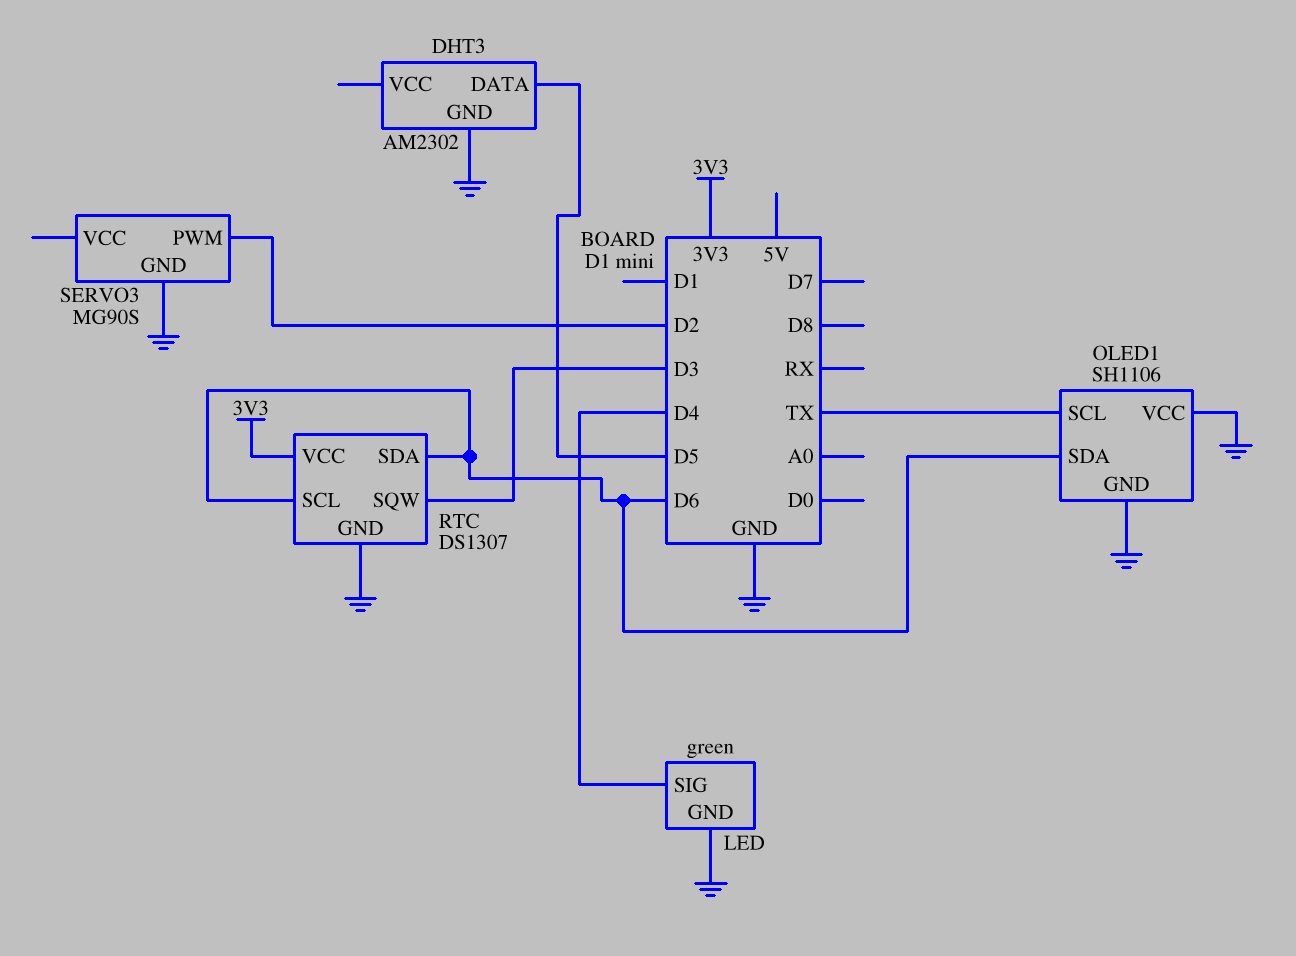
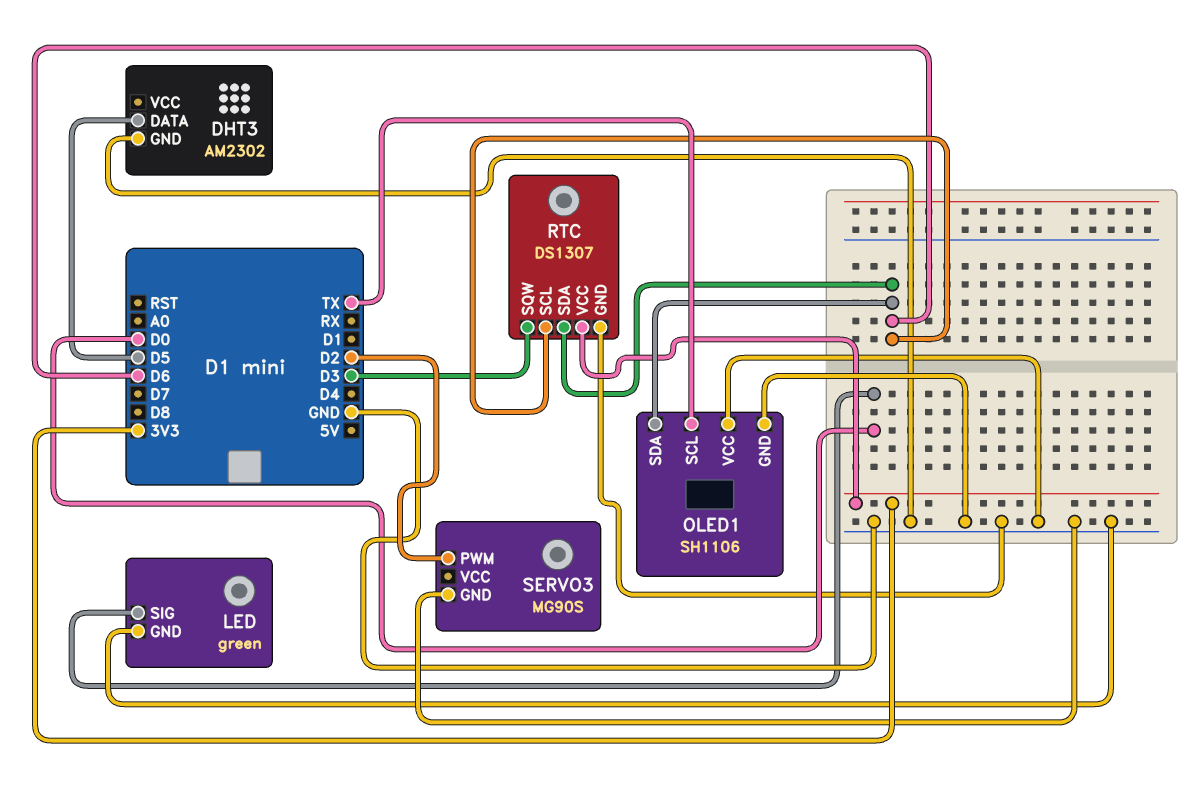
LED pin SIG: D4 -> D0

